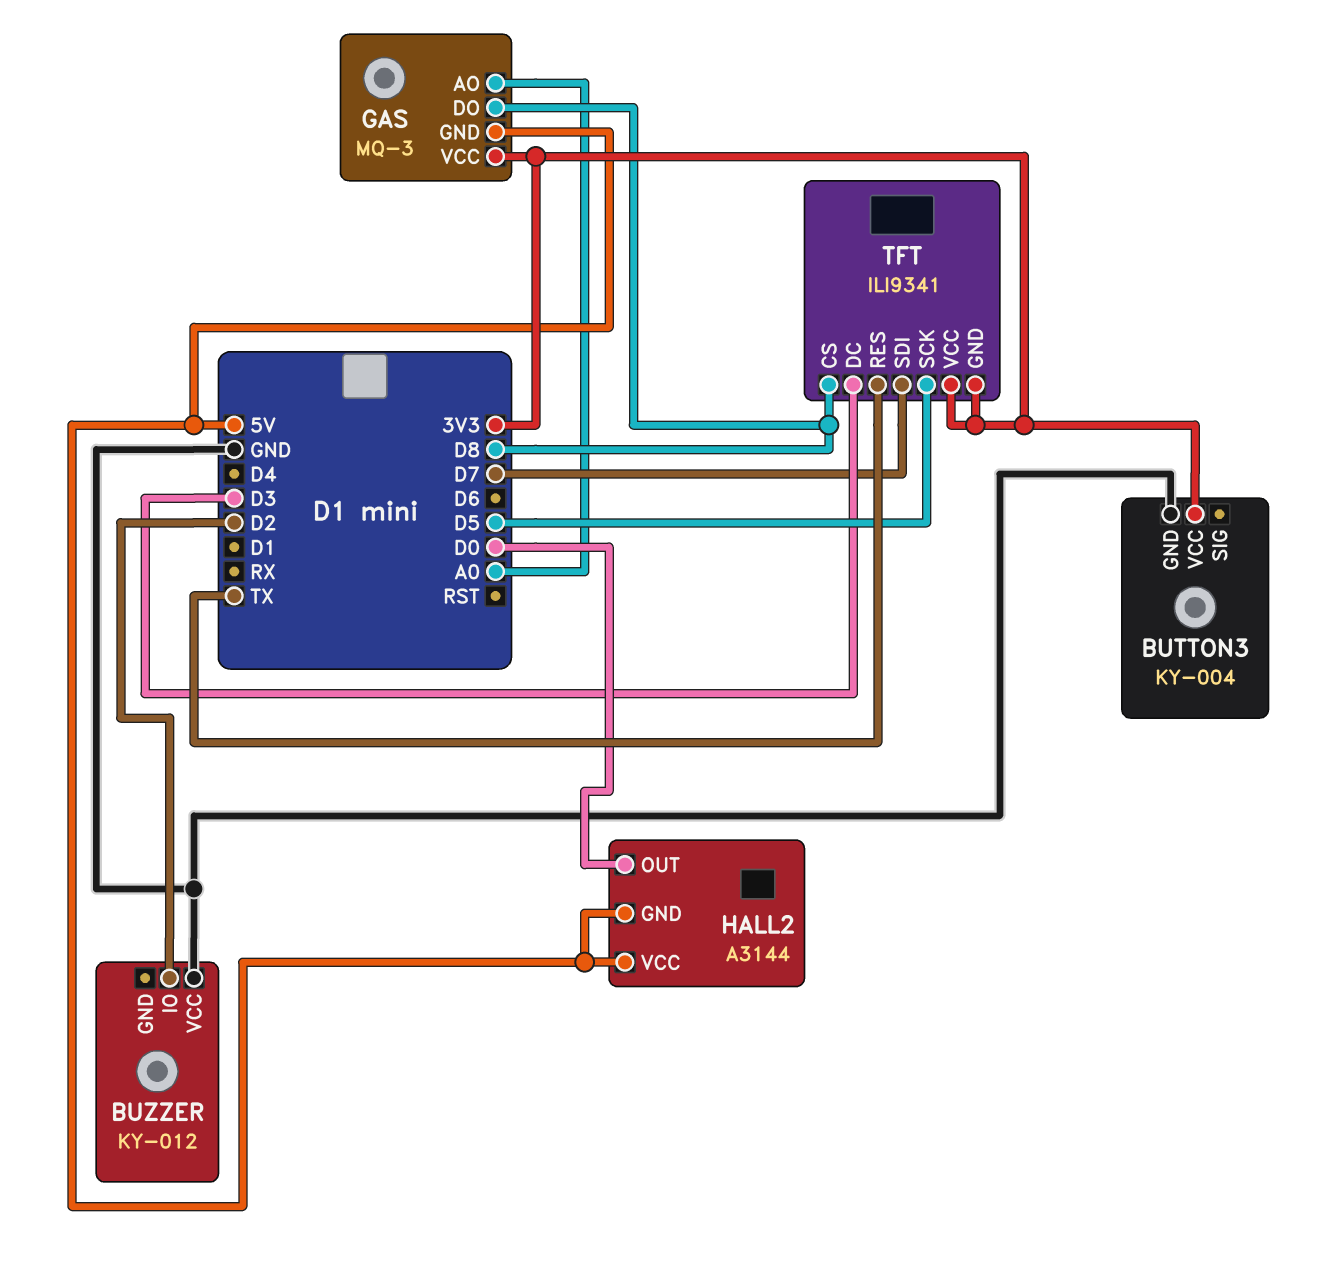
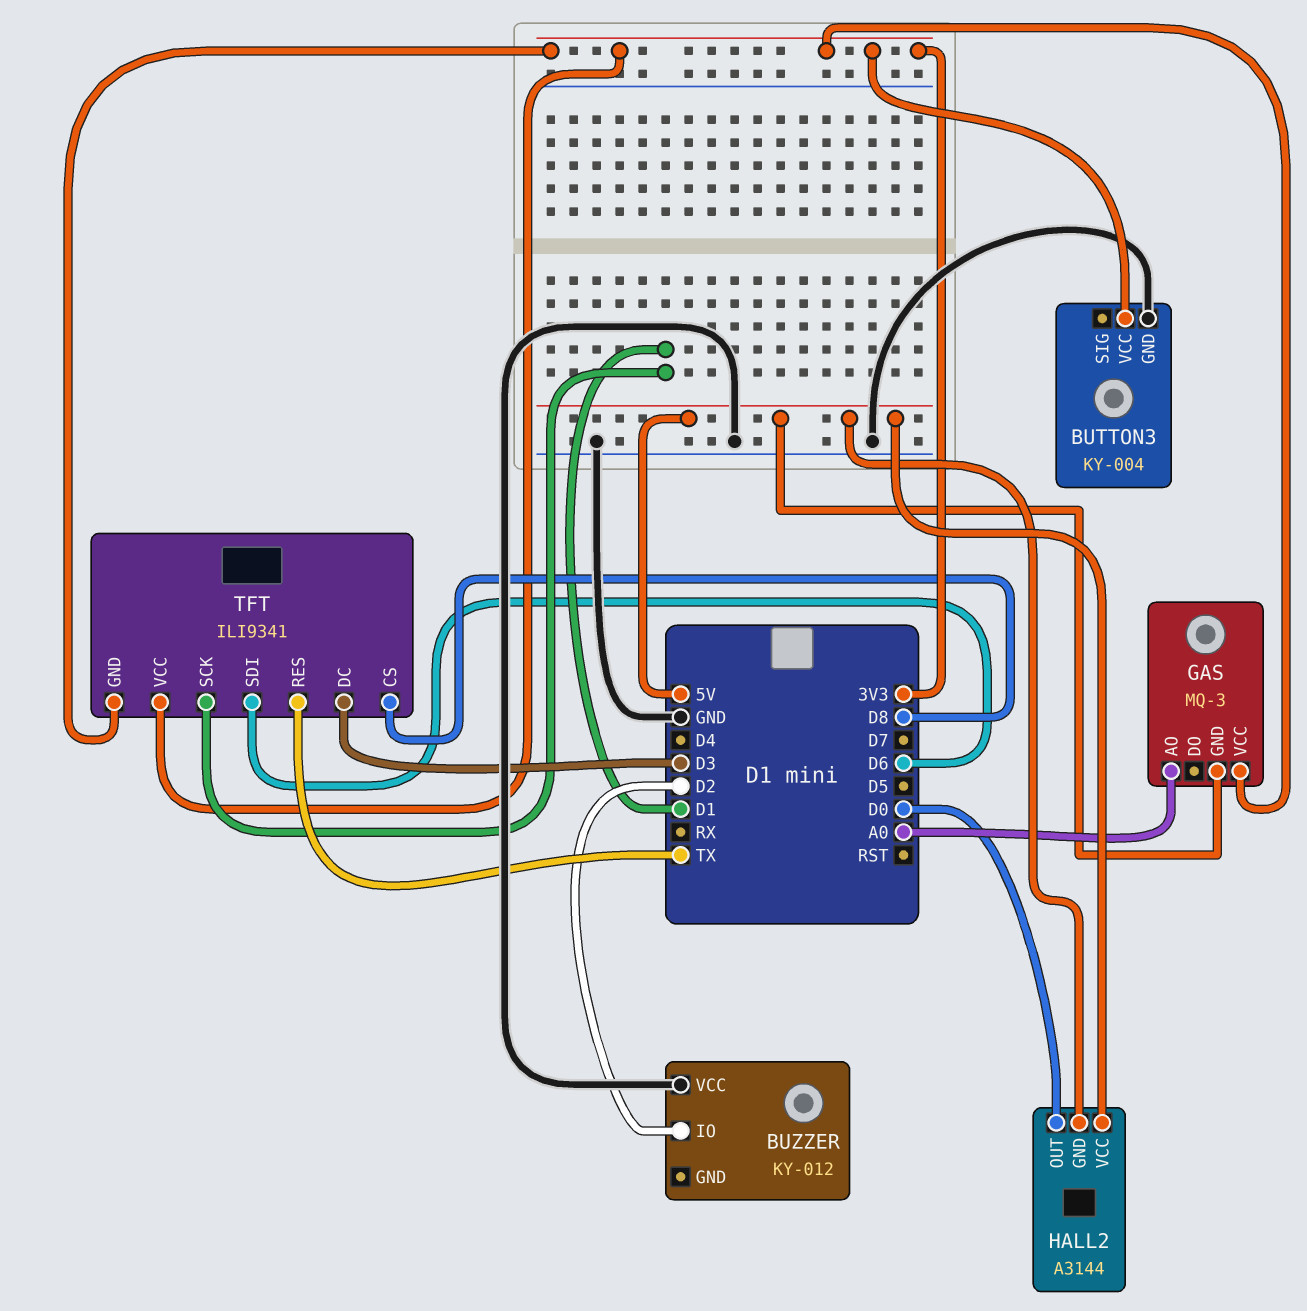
GAS pin DO: D8 -> none
TFT pin SCK: D5 -> D1
TFT pin SDI: D7 -> D6

